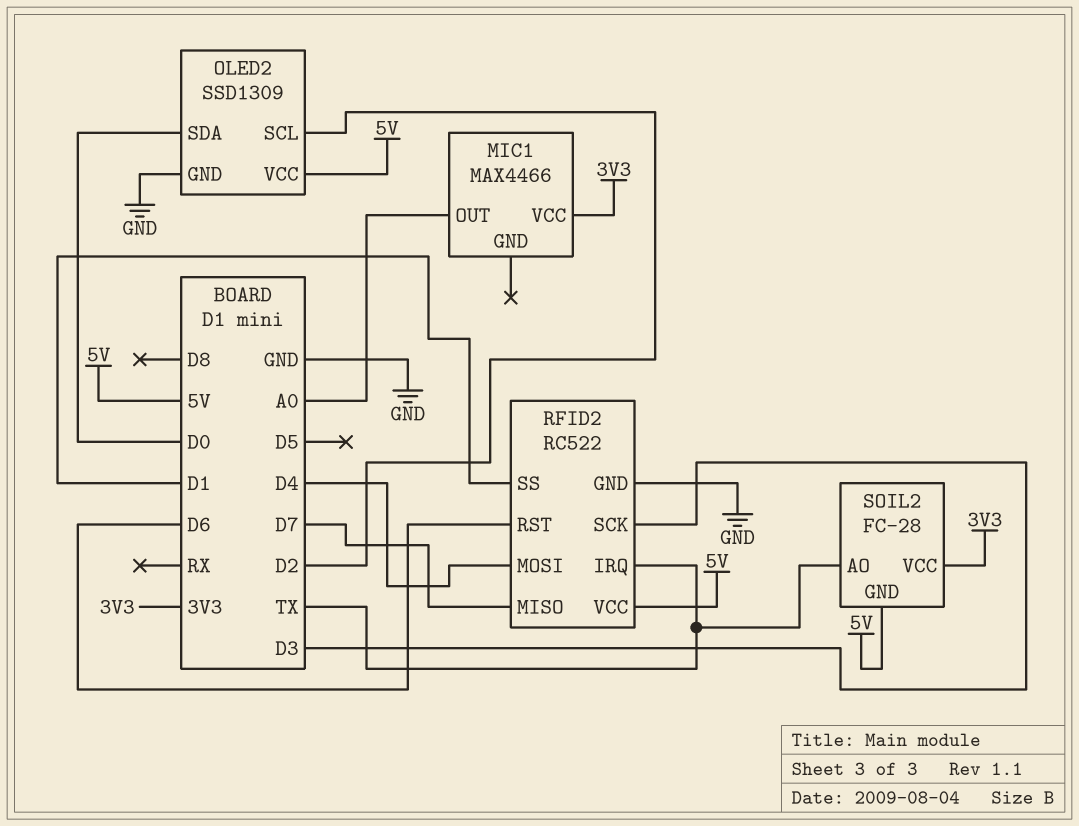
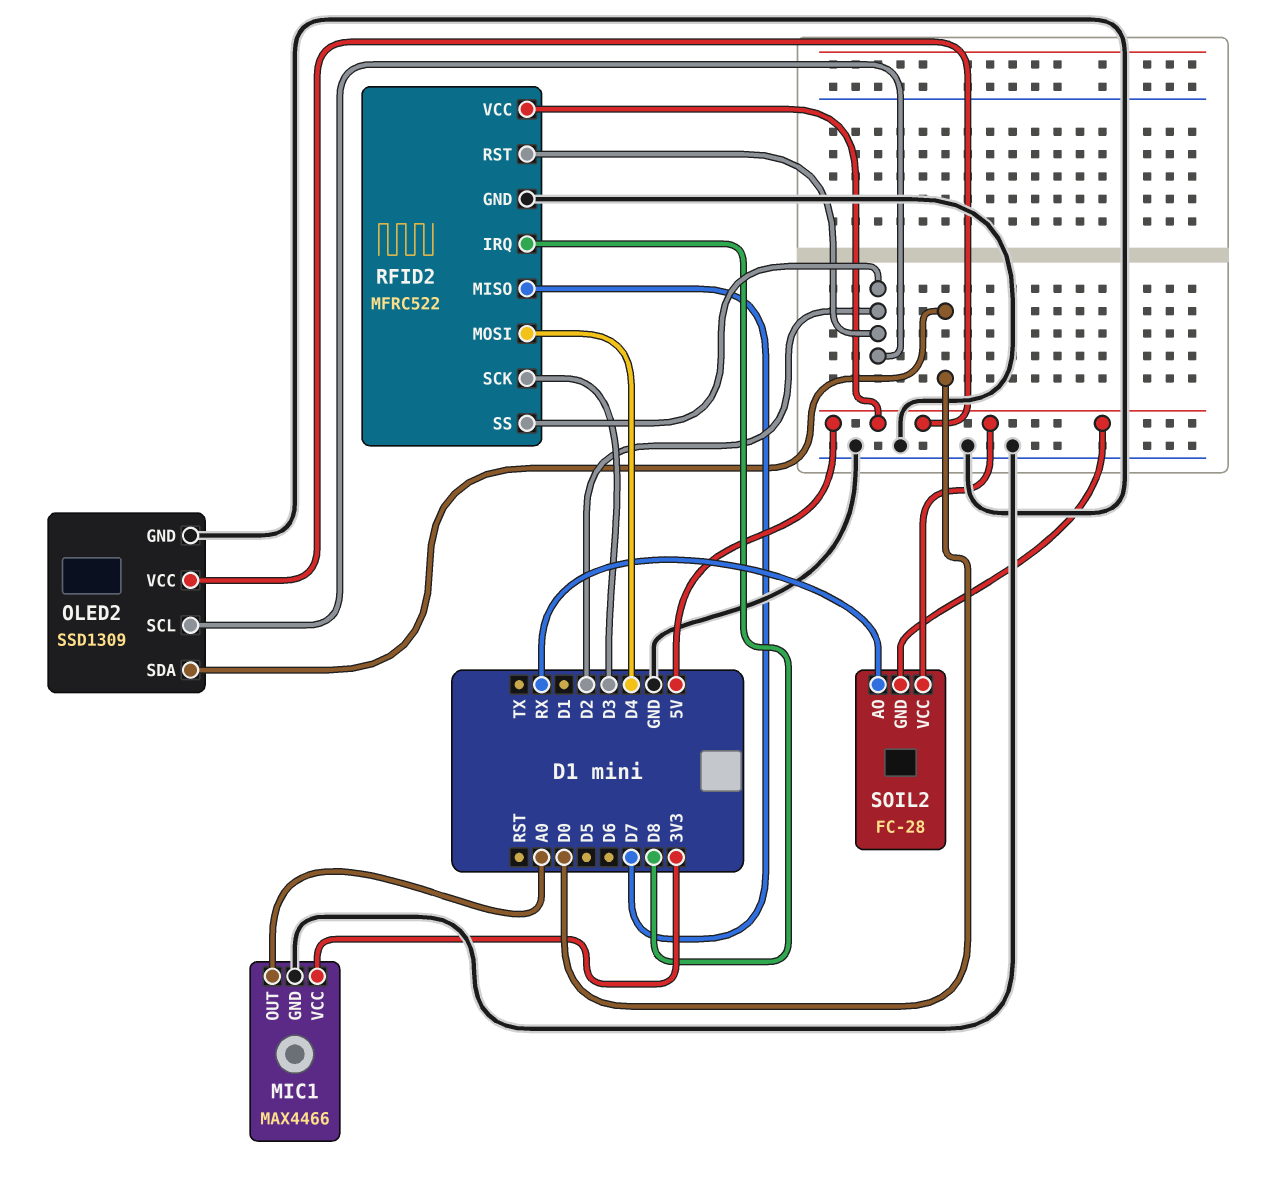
MIC1 pin GND: none -> GND
RFID2: RC522 -> MFRC522
RFID2 pin IRQ: TX -> D8
RFID2 pin RST: D6 -> D2
RFID2 pin SS: D1 -> D2
SOIL2 pin AO: TX -> RX
SOIL2 pin VCC: 3V3 -> 5V

